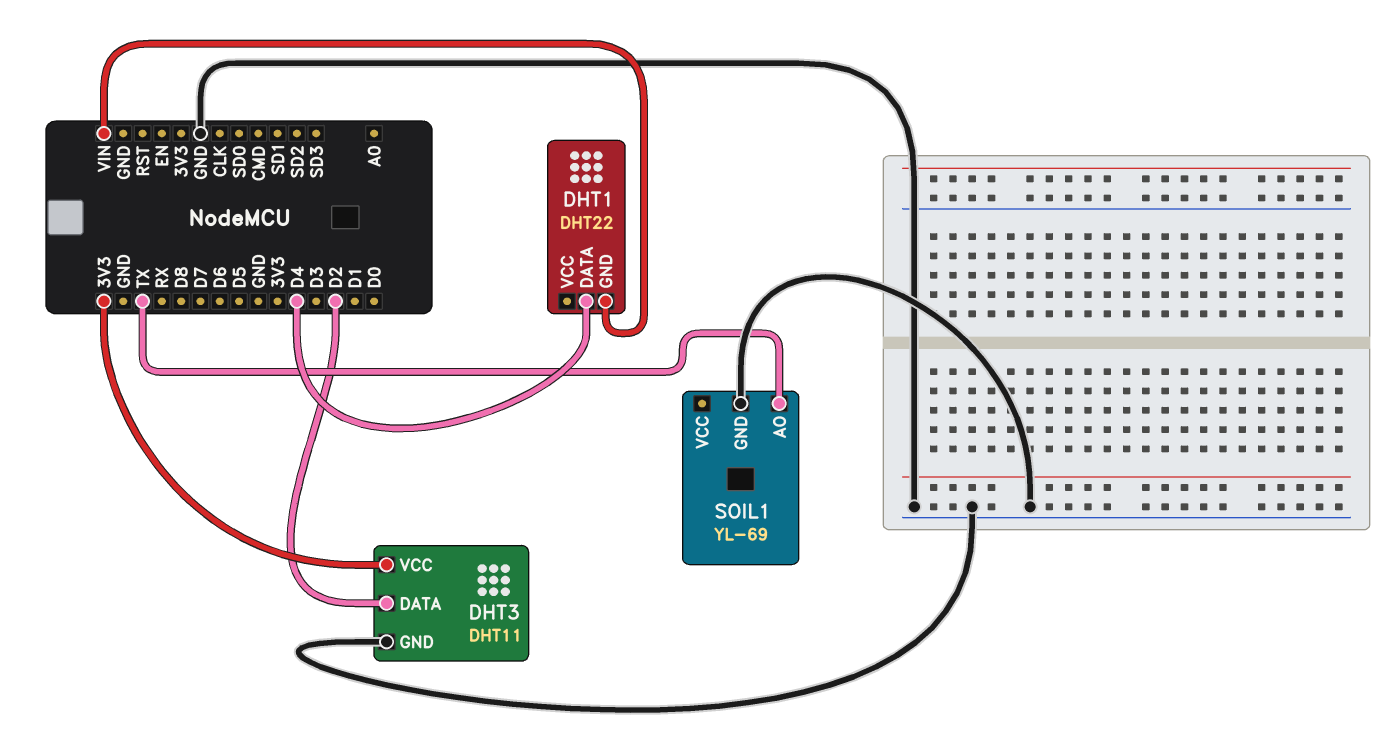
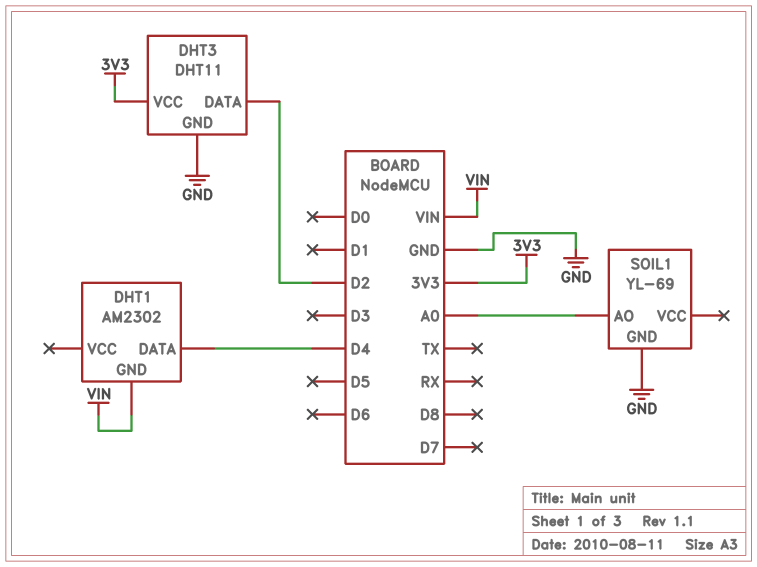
DHT1: DHT22 -> AM2302
SOIL1 pin AO: TX -> A0

